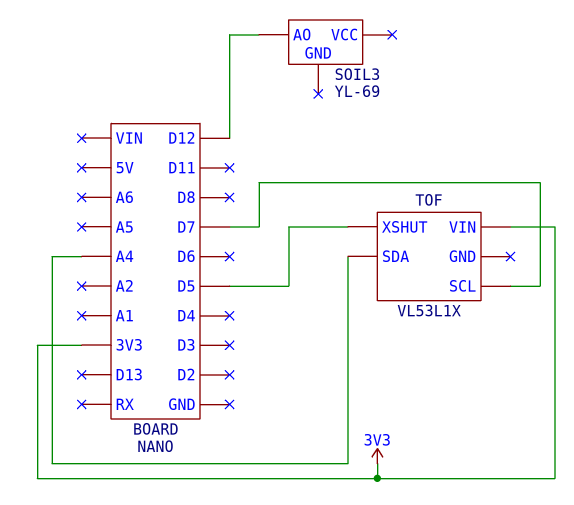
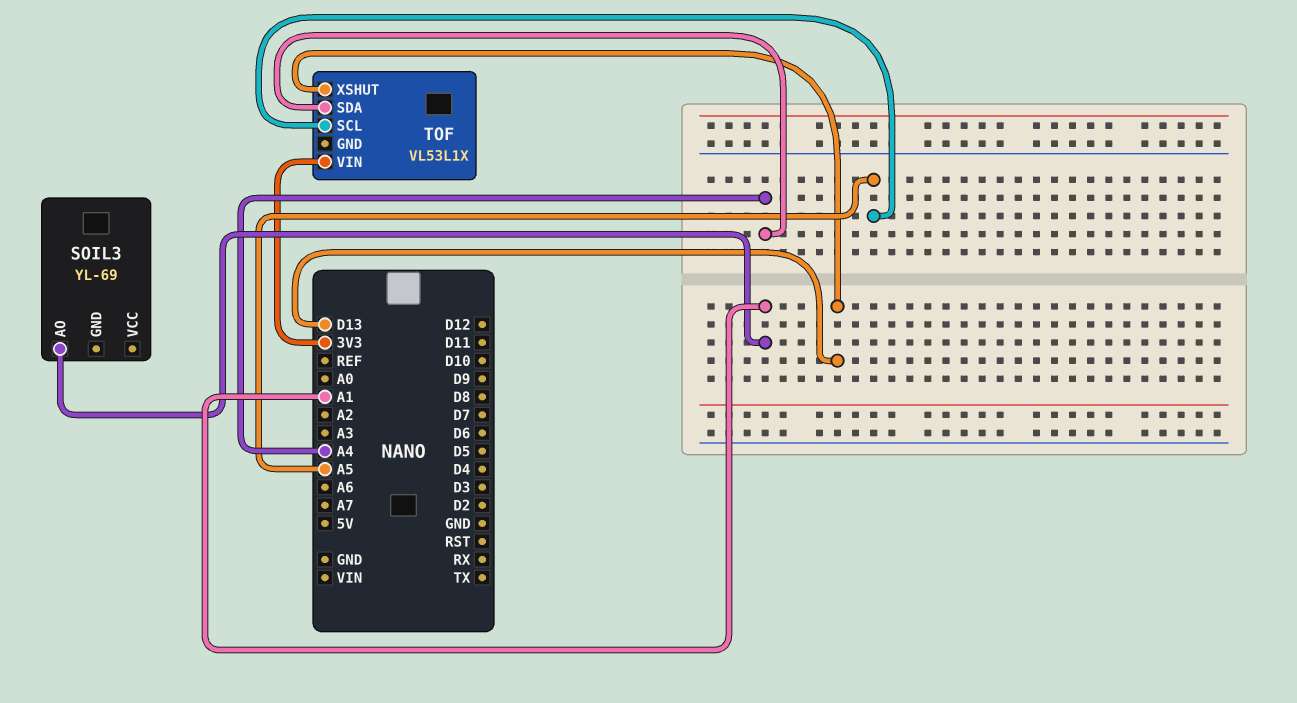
SOIL3 pin AO: D12 -> A1
TOF pin SCL: D7 -> A5
TOF pin XSHUT: D5 -> D13

